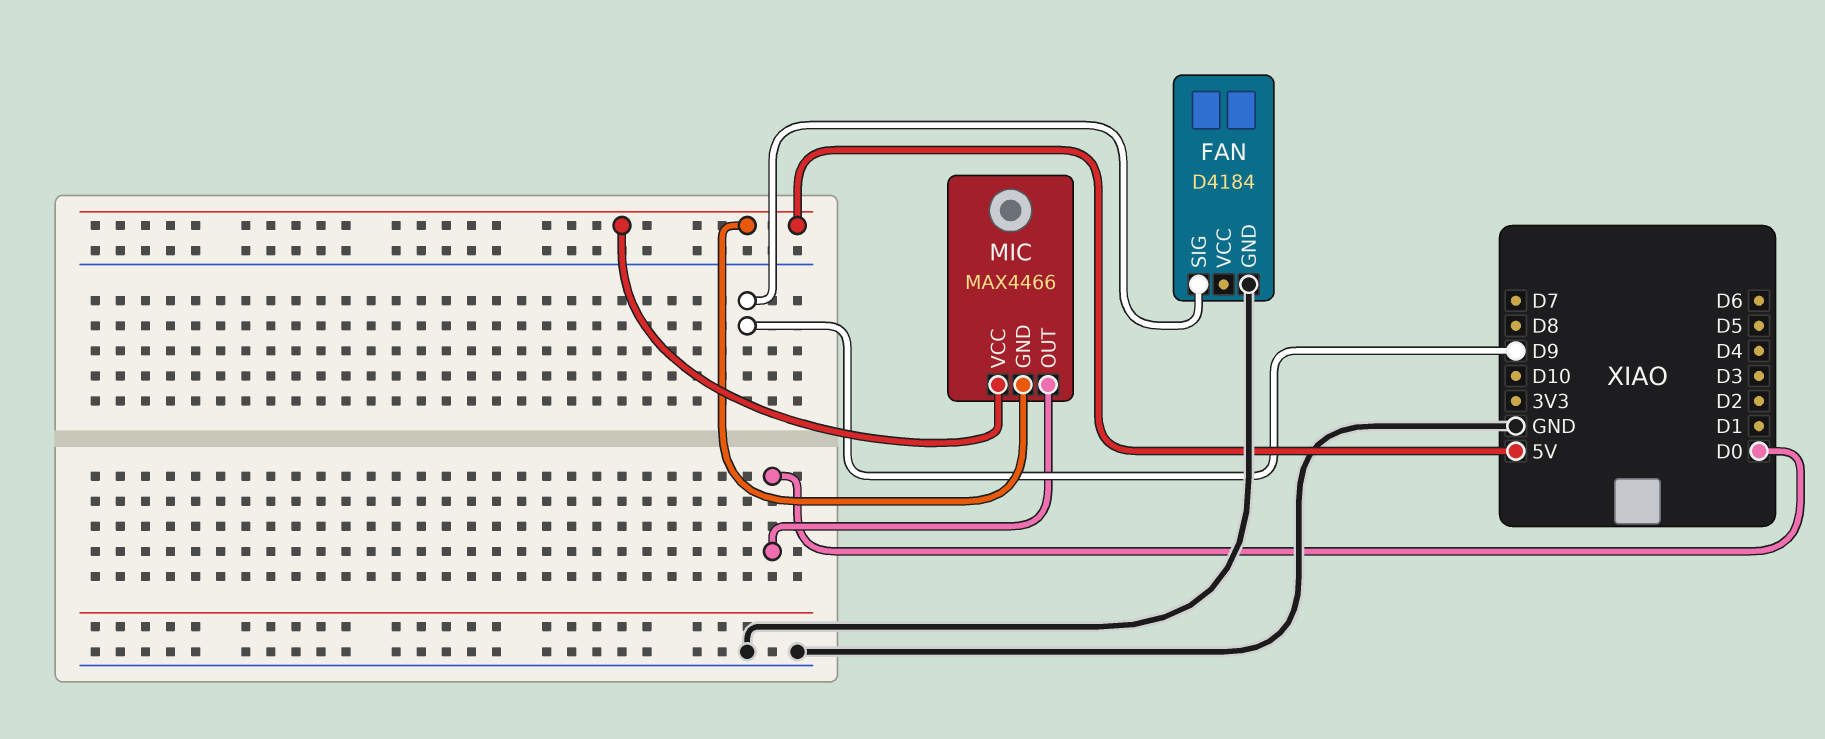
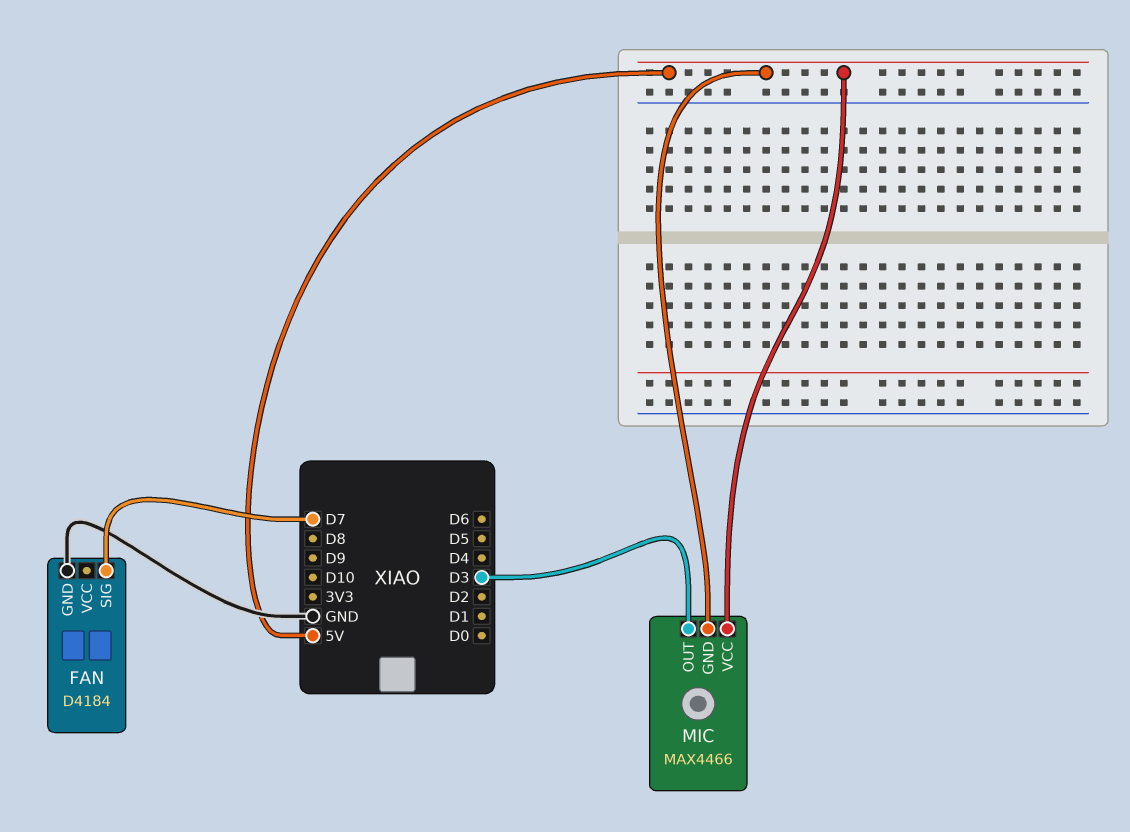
FAN pin SIG: D9 -> D7
MIC pin OUT: D0 -> D3

